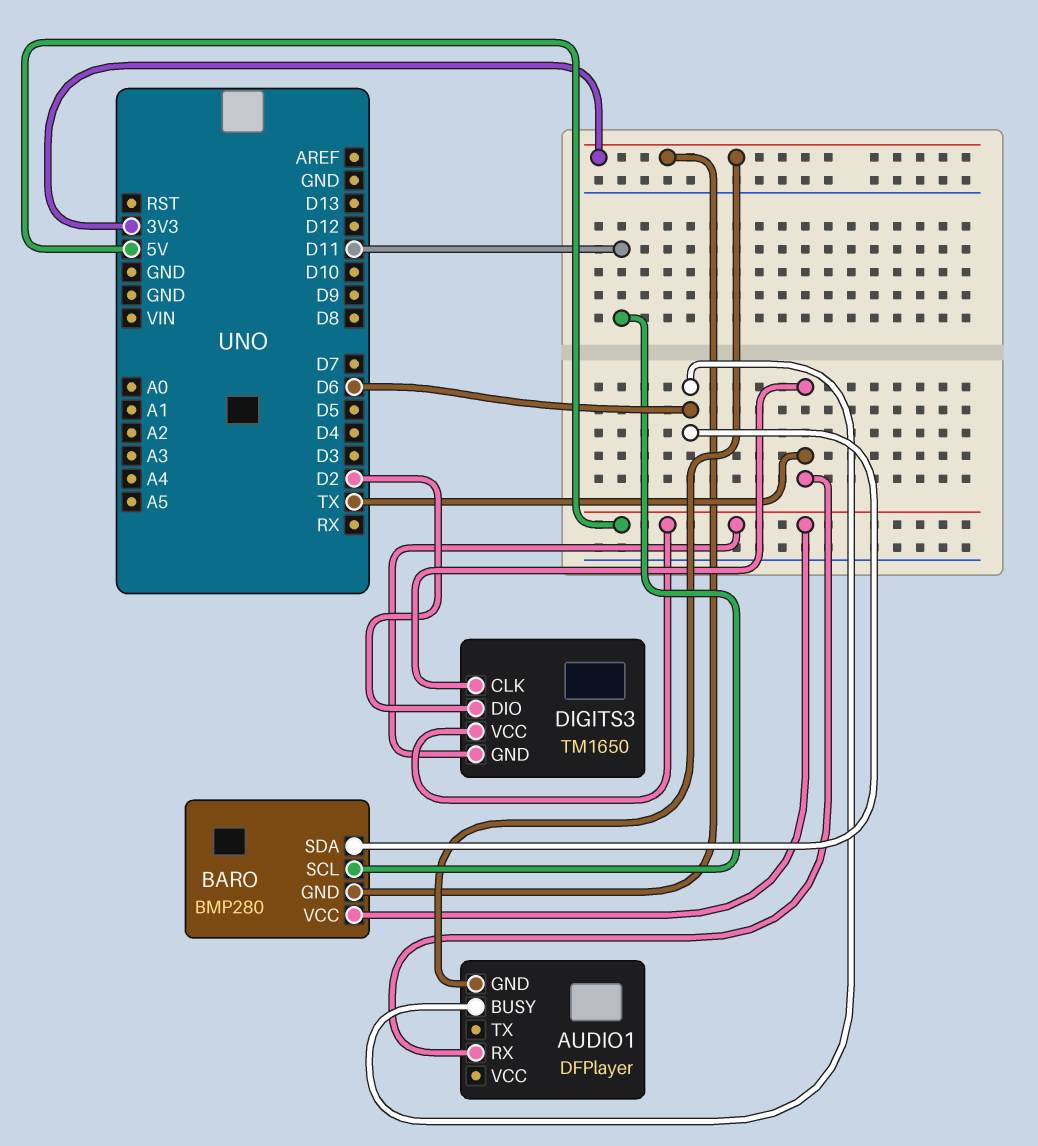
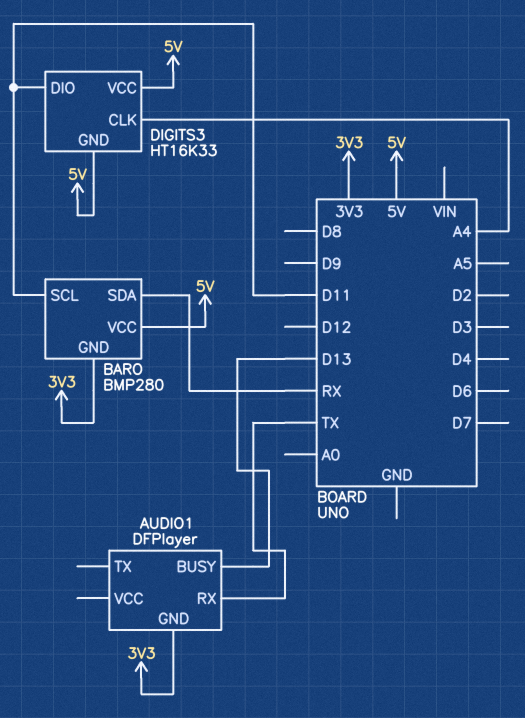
AUDIO1 pin BUSY: D6 -> D13
BARO pin SDA: D6 -> RX
DIGITS3: TM1650 -> HT16K33
DIGITS3 pin CLK: TX -> A4
DIGITS3 pin DIO: D2 -> D11

